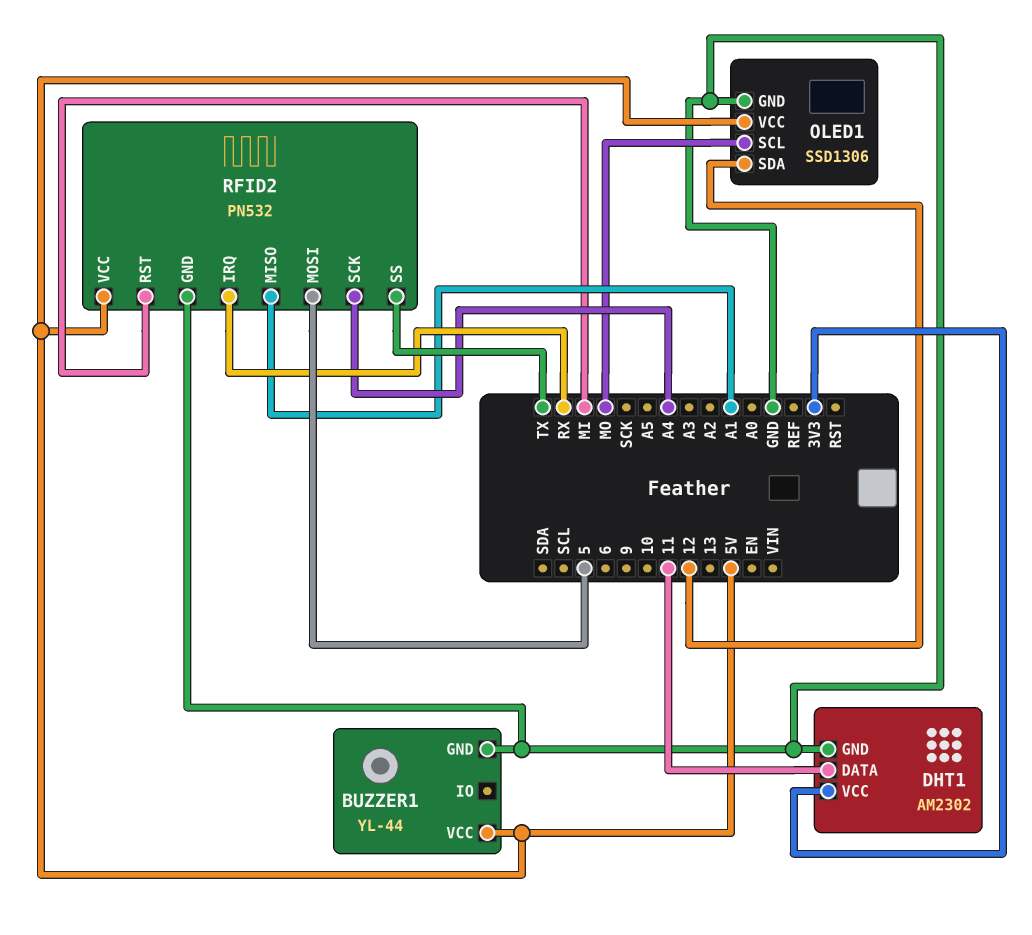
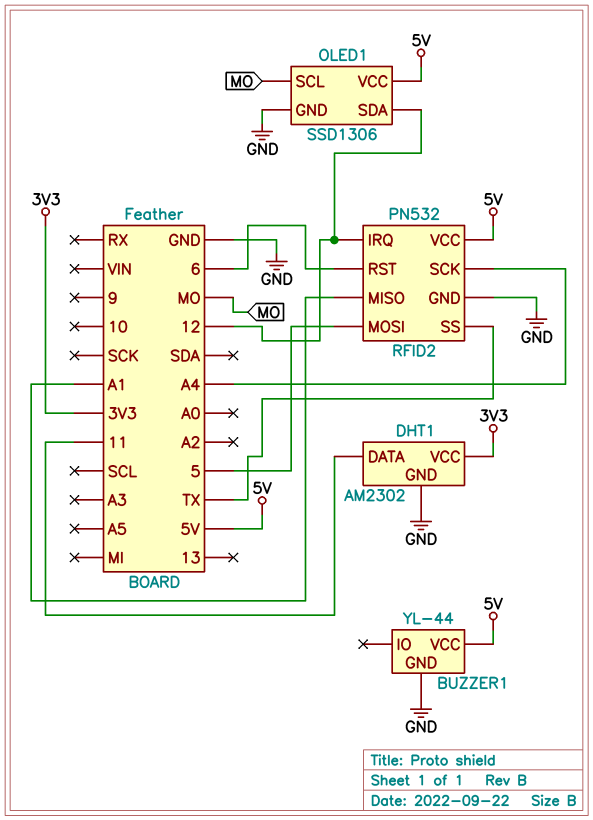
RFID2 pin IRQ: RX -> 12
RFID2 pin RST: MI -> 6

